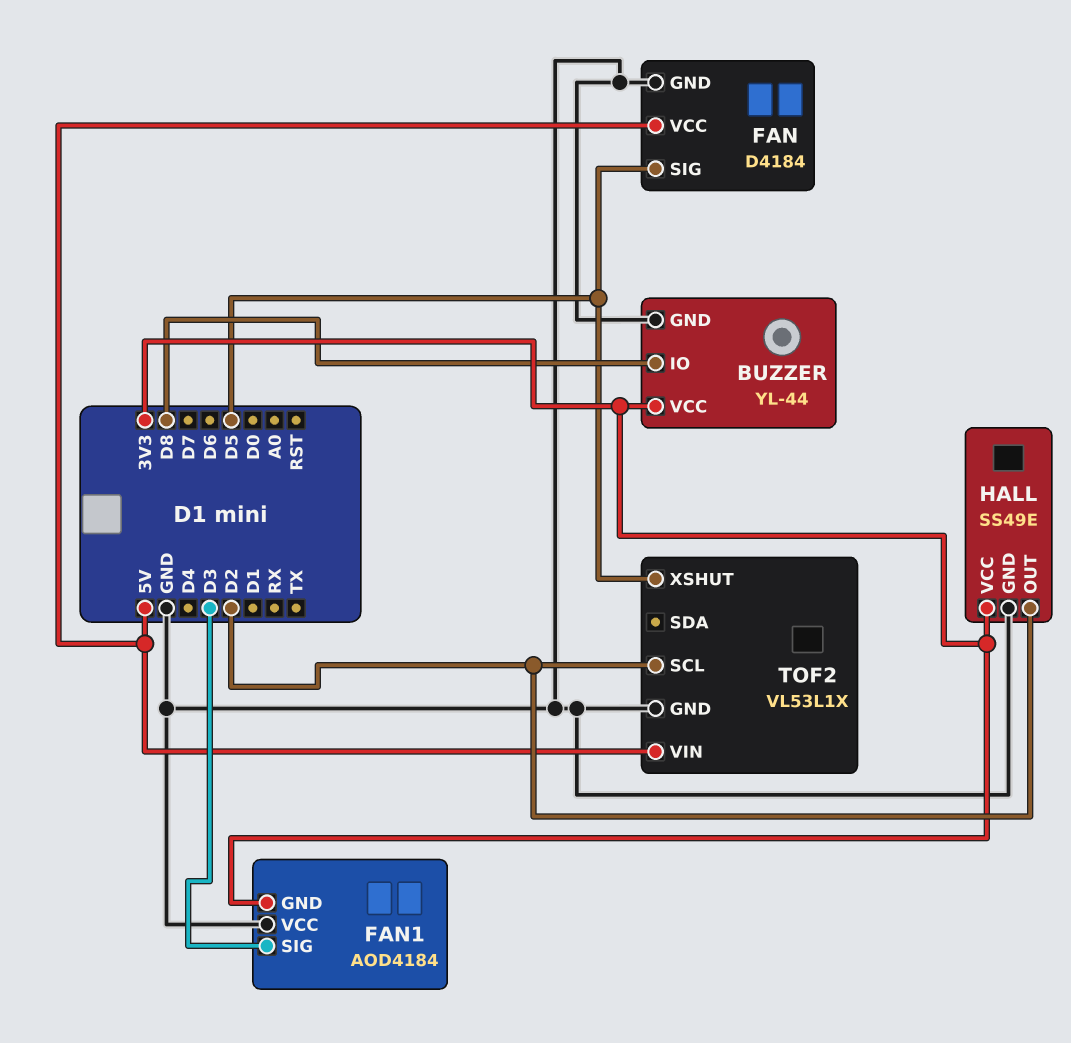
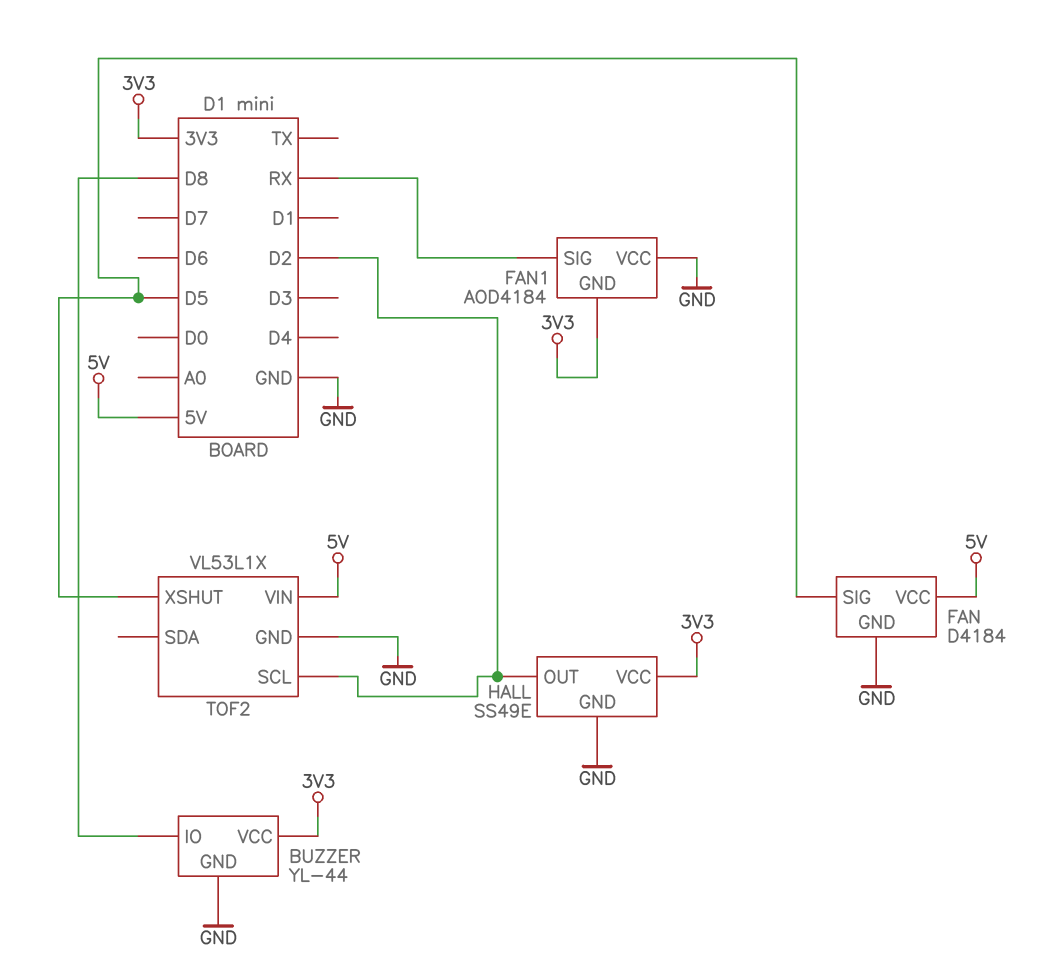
FAN1 pin SIG: D3 -> RX

